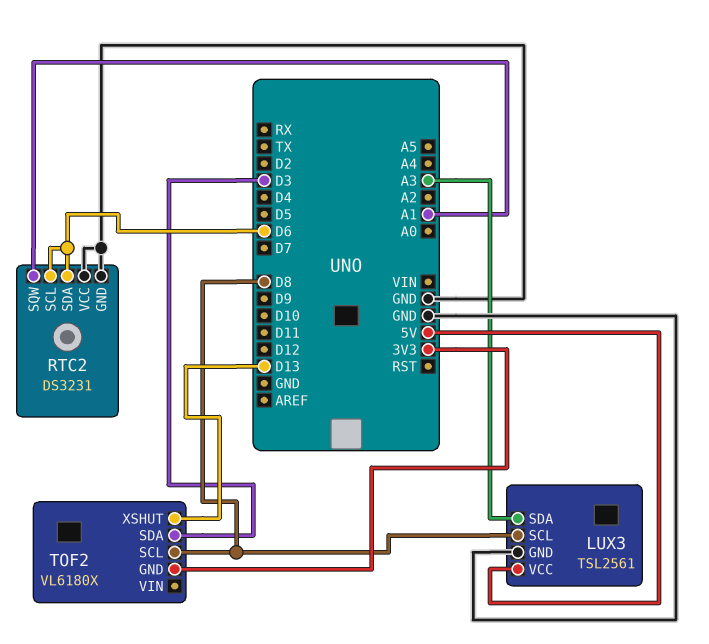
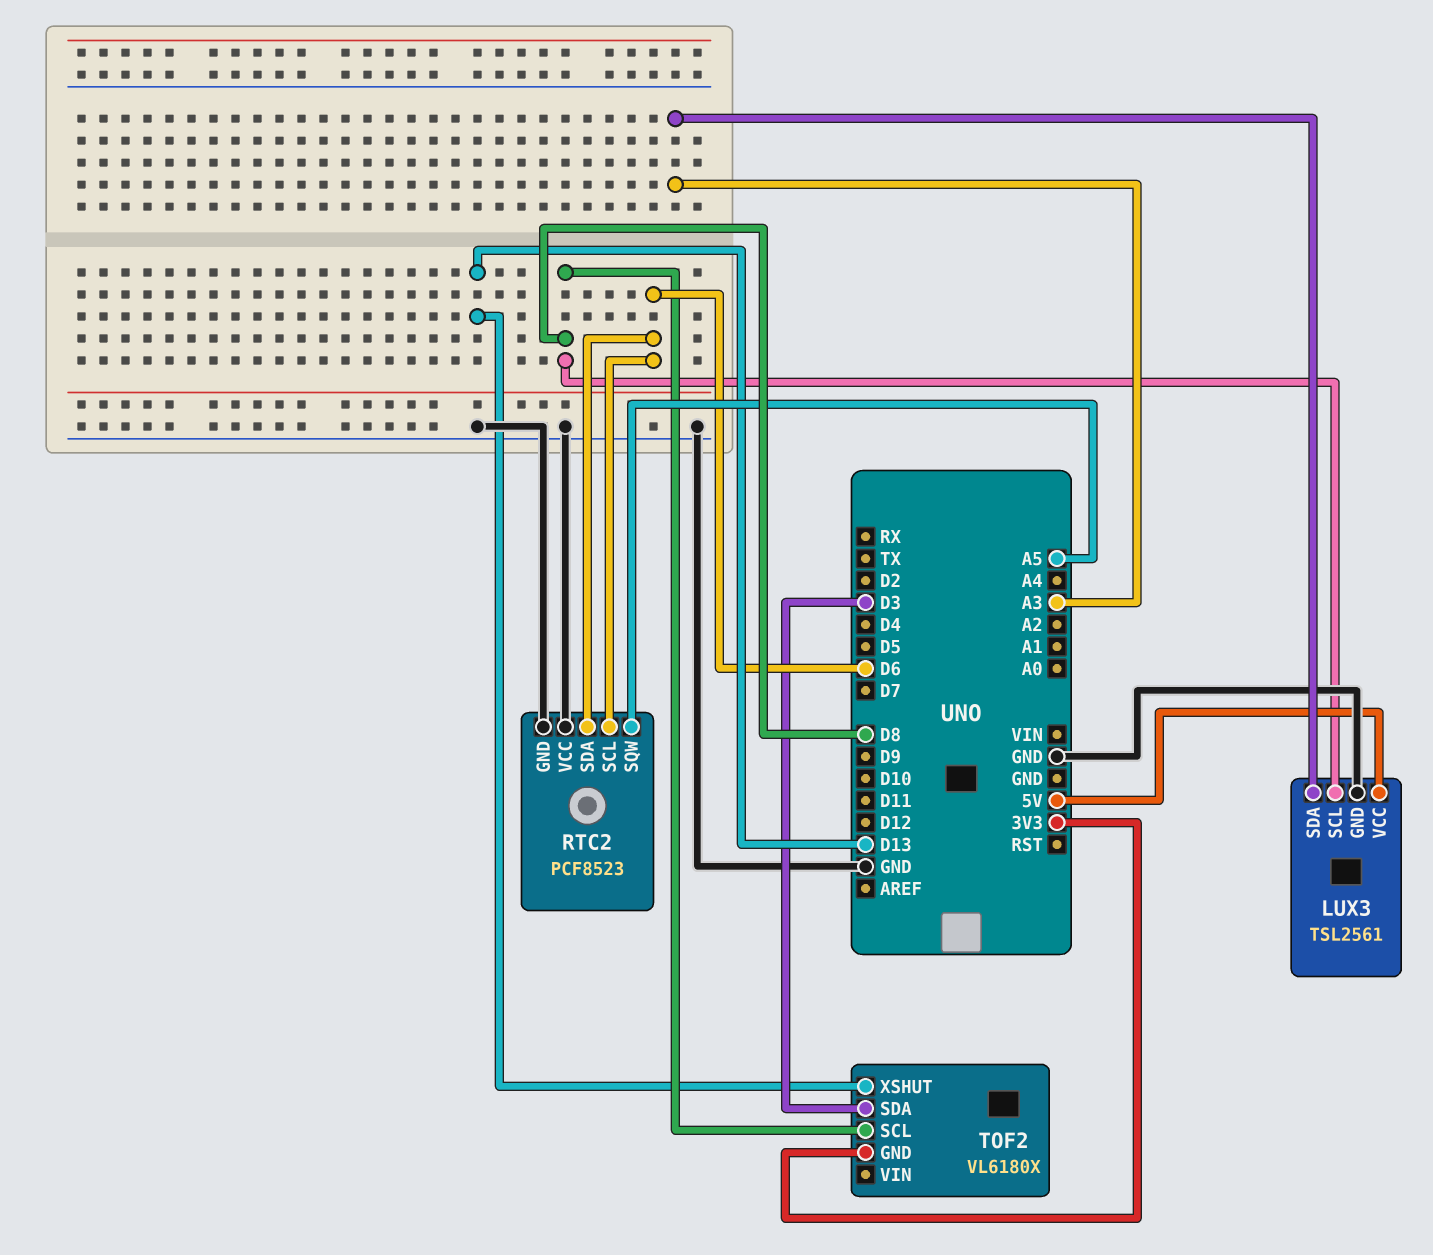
RTC2: DS3231 -> PCF8523
RTC2 pin SQW: A1 -> A5

